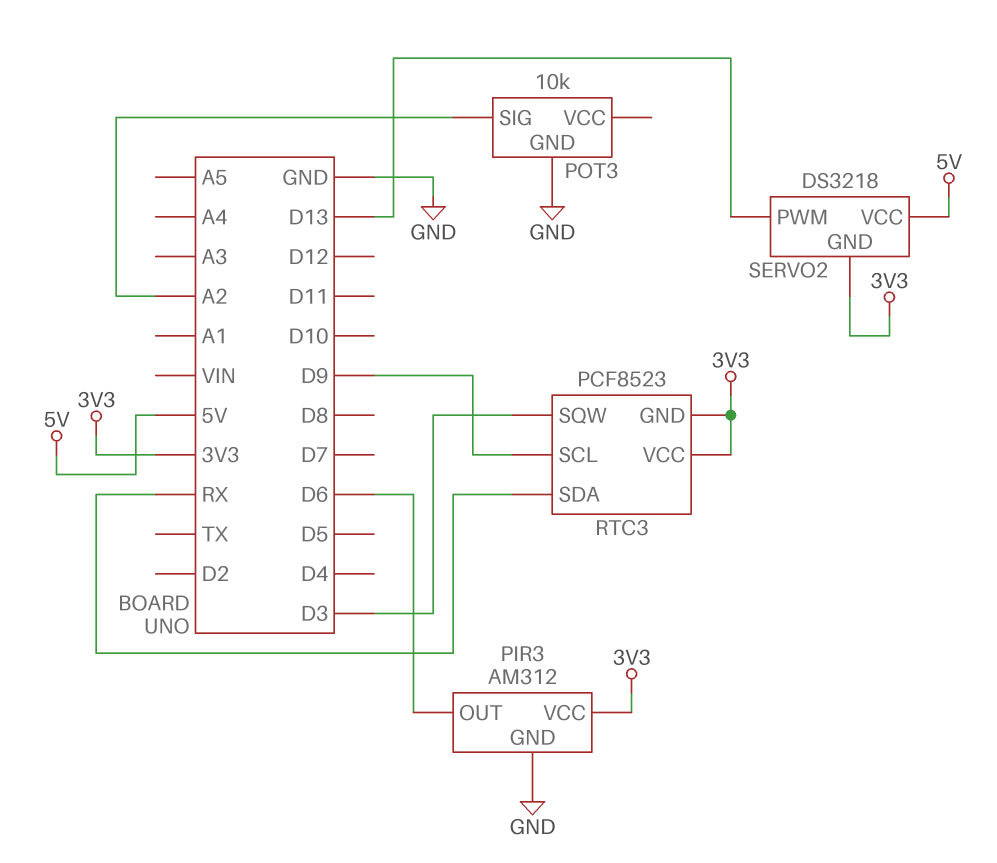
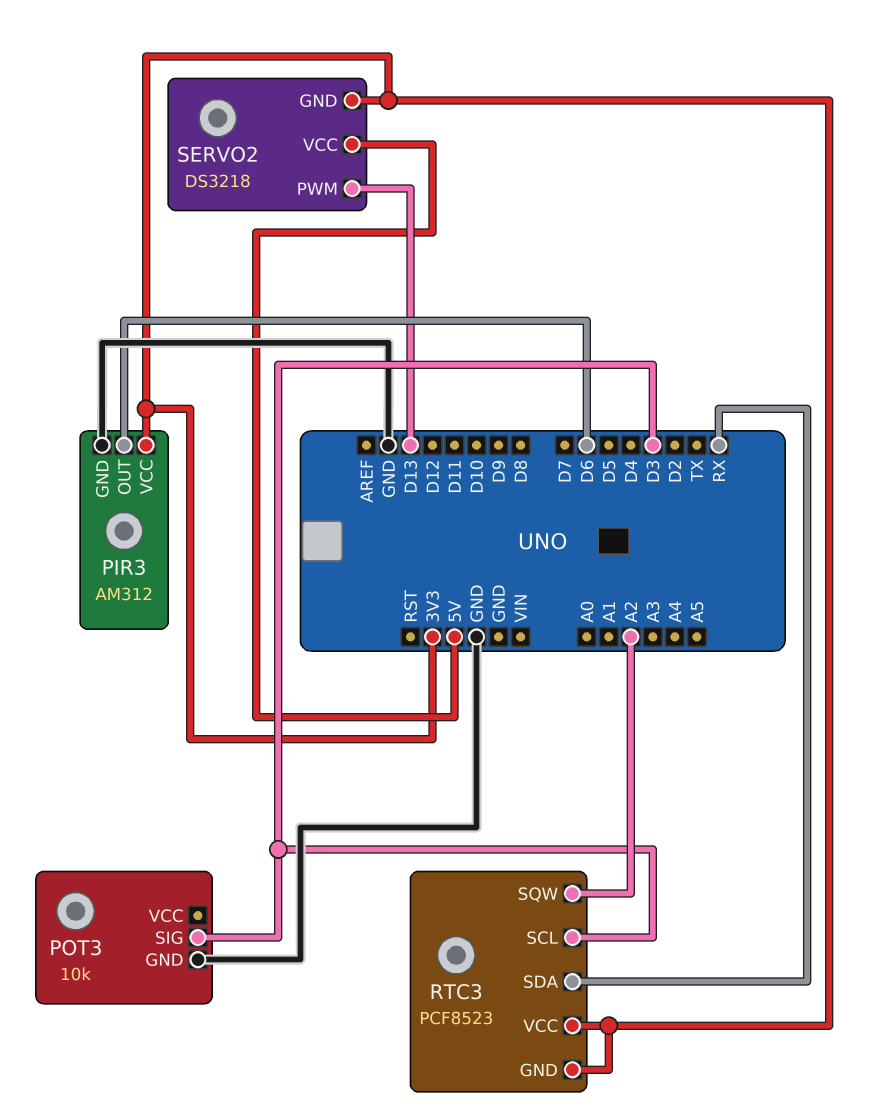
POT3 pin SIG: A2 -> D3
RTC3 pin SCL: D9 -> D3
RTC3 pin SQW: D3 -> A2

